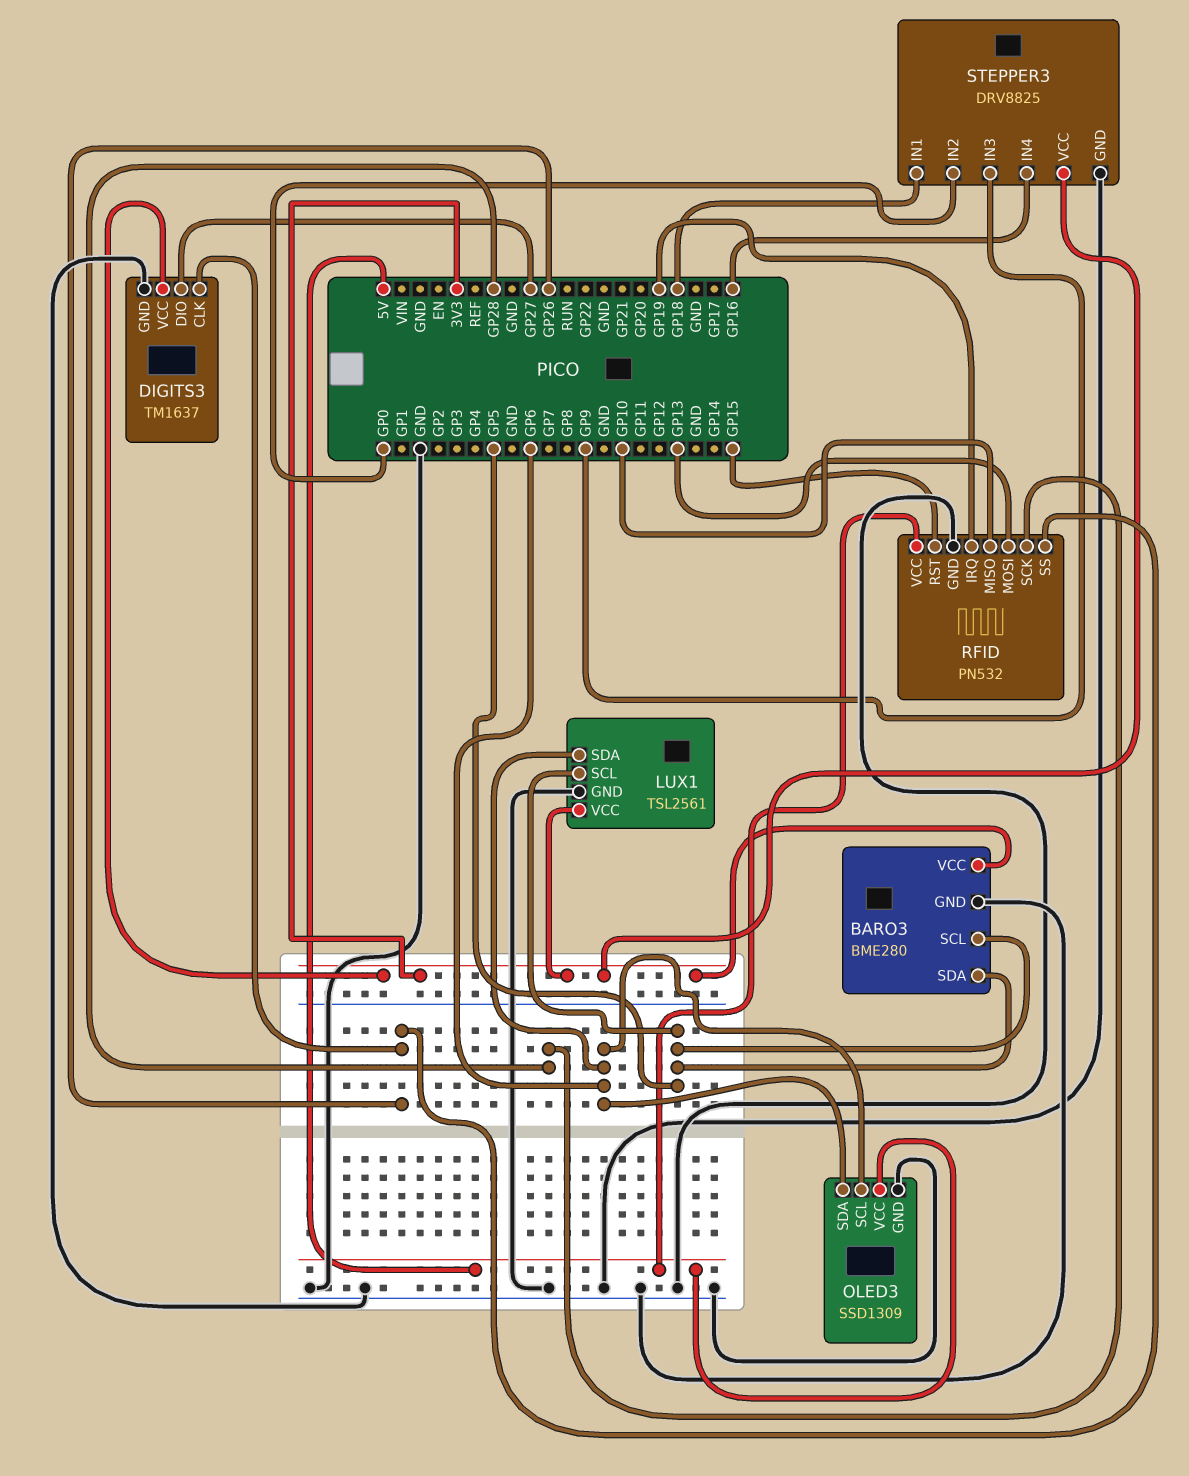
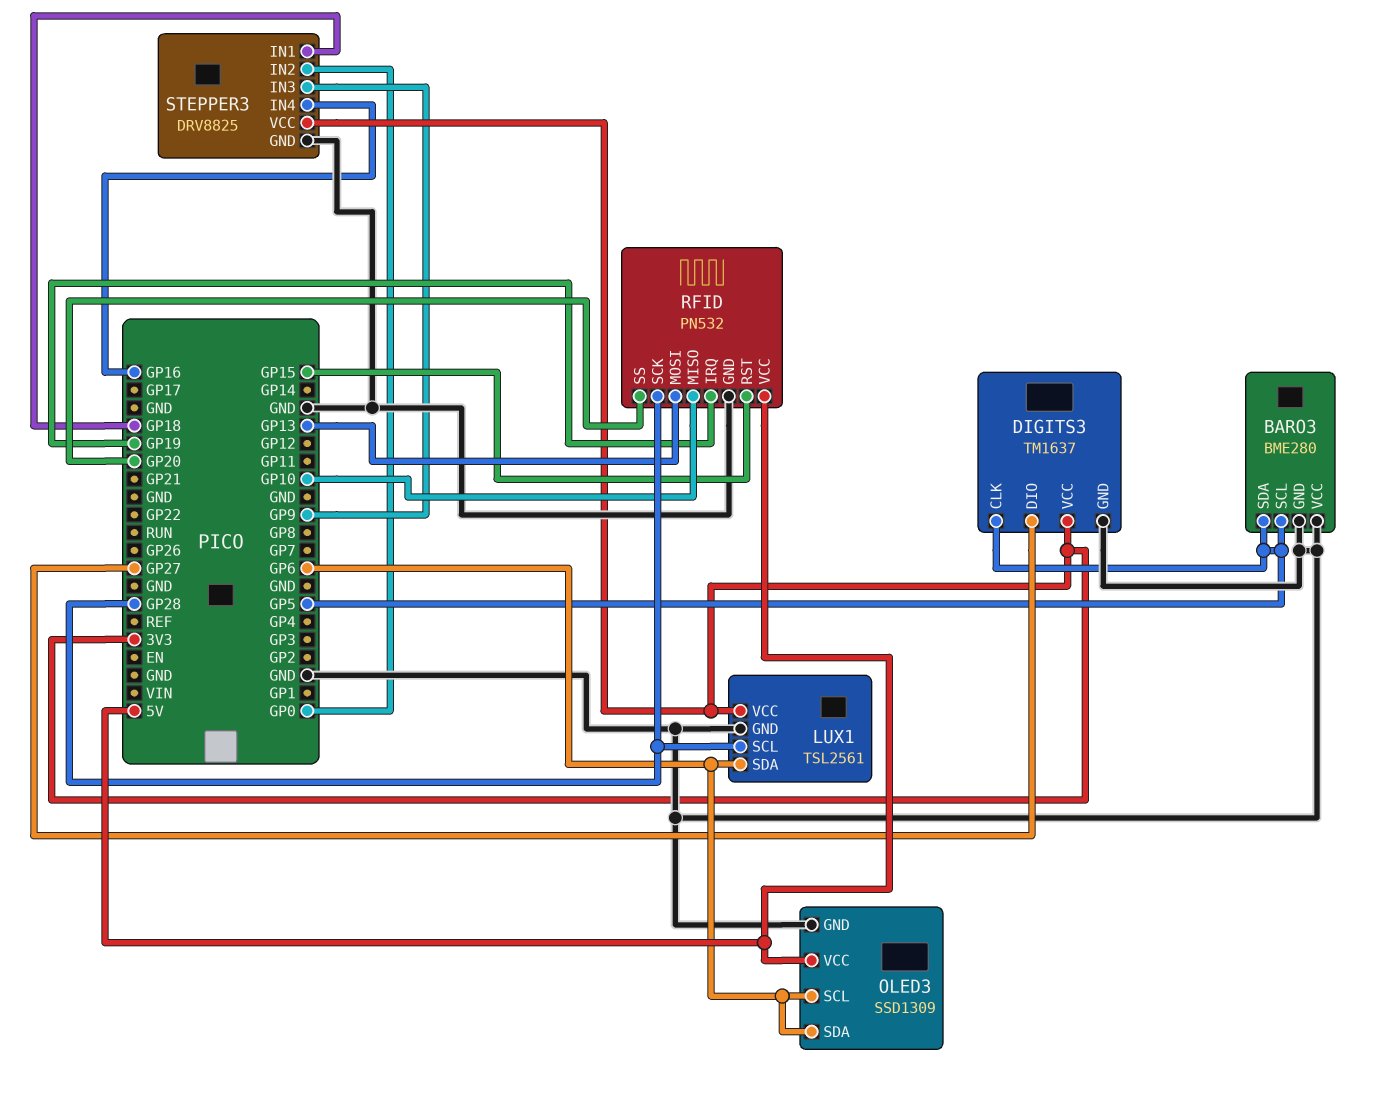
BARO3 pin VCC: 3V3 -> GND
DIGITS3 pin CLK: GP26 -> GP5
LUX1 pin SCL: GP5 -> GP28
RFID pin SS: GP26 -> GP20

